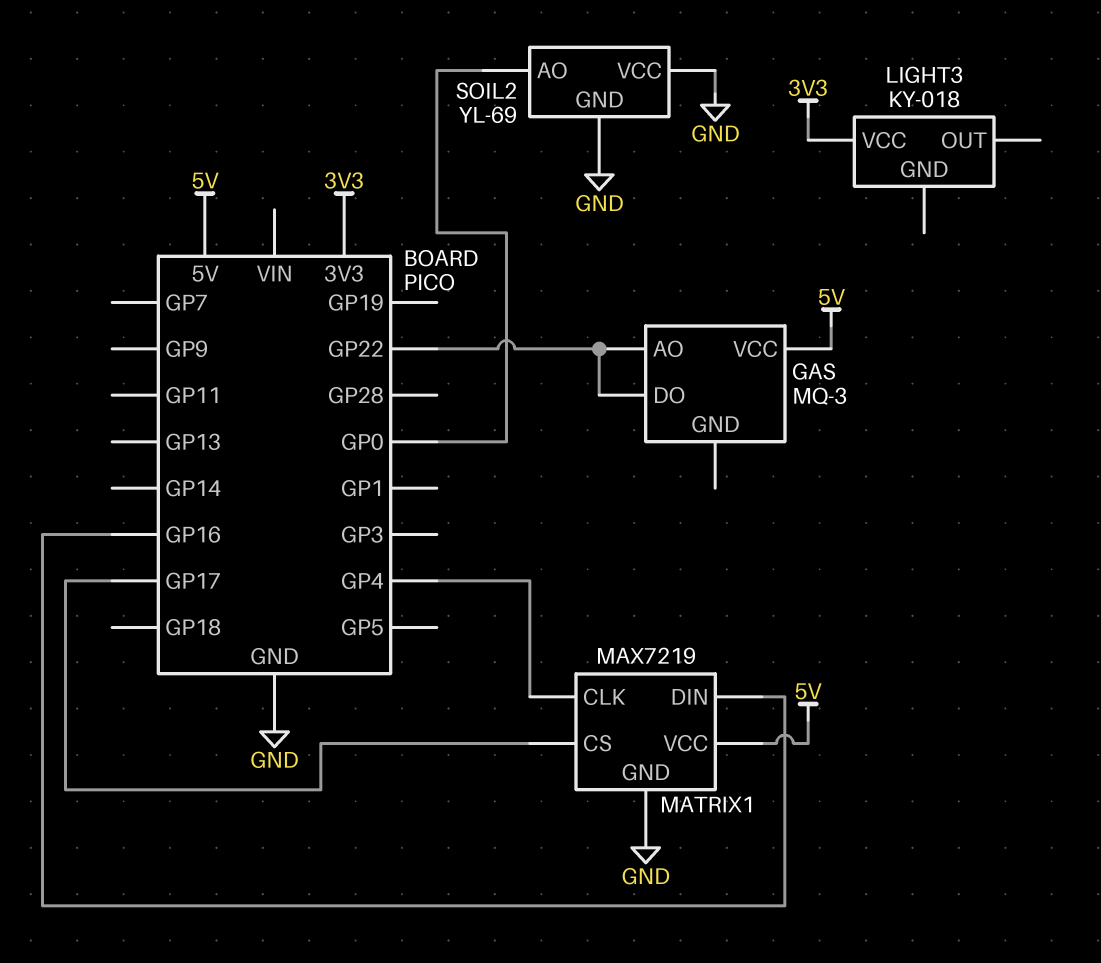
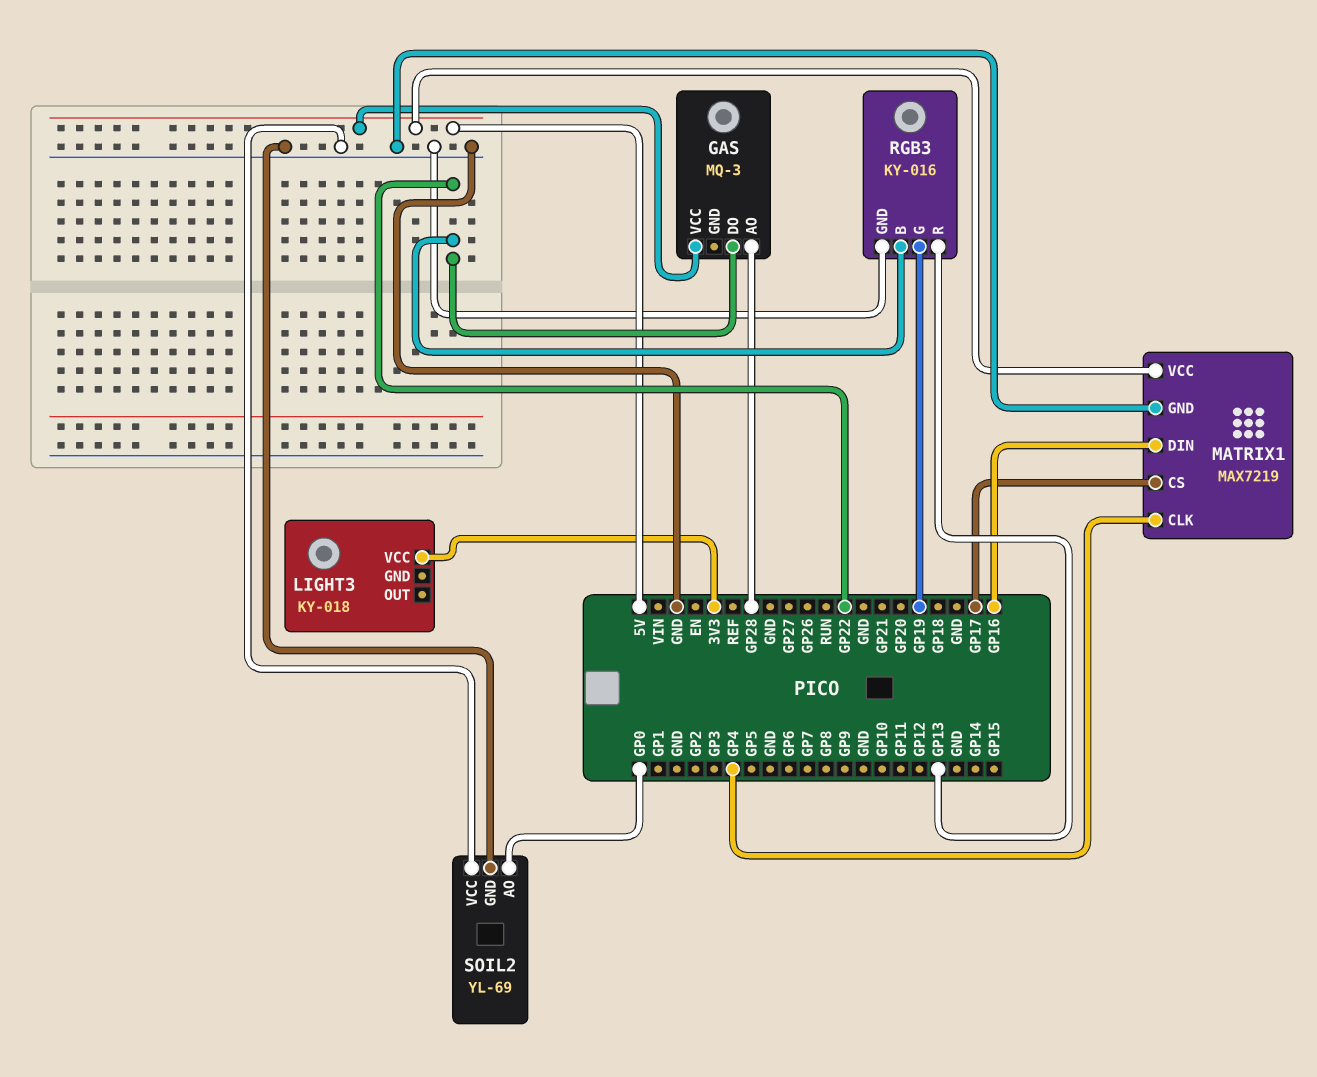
GAS pin AO: GP22 -> GP28
RGB3: none -> KY-016
RGB3 pin B: none -> GP22
RGB3 pin G: none -> GP19
RGB3 pin GND: none -> GND
RGB3 pin R: none -> GP13

